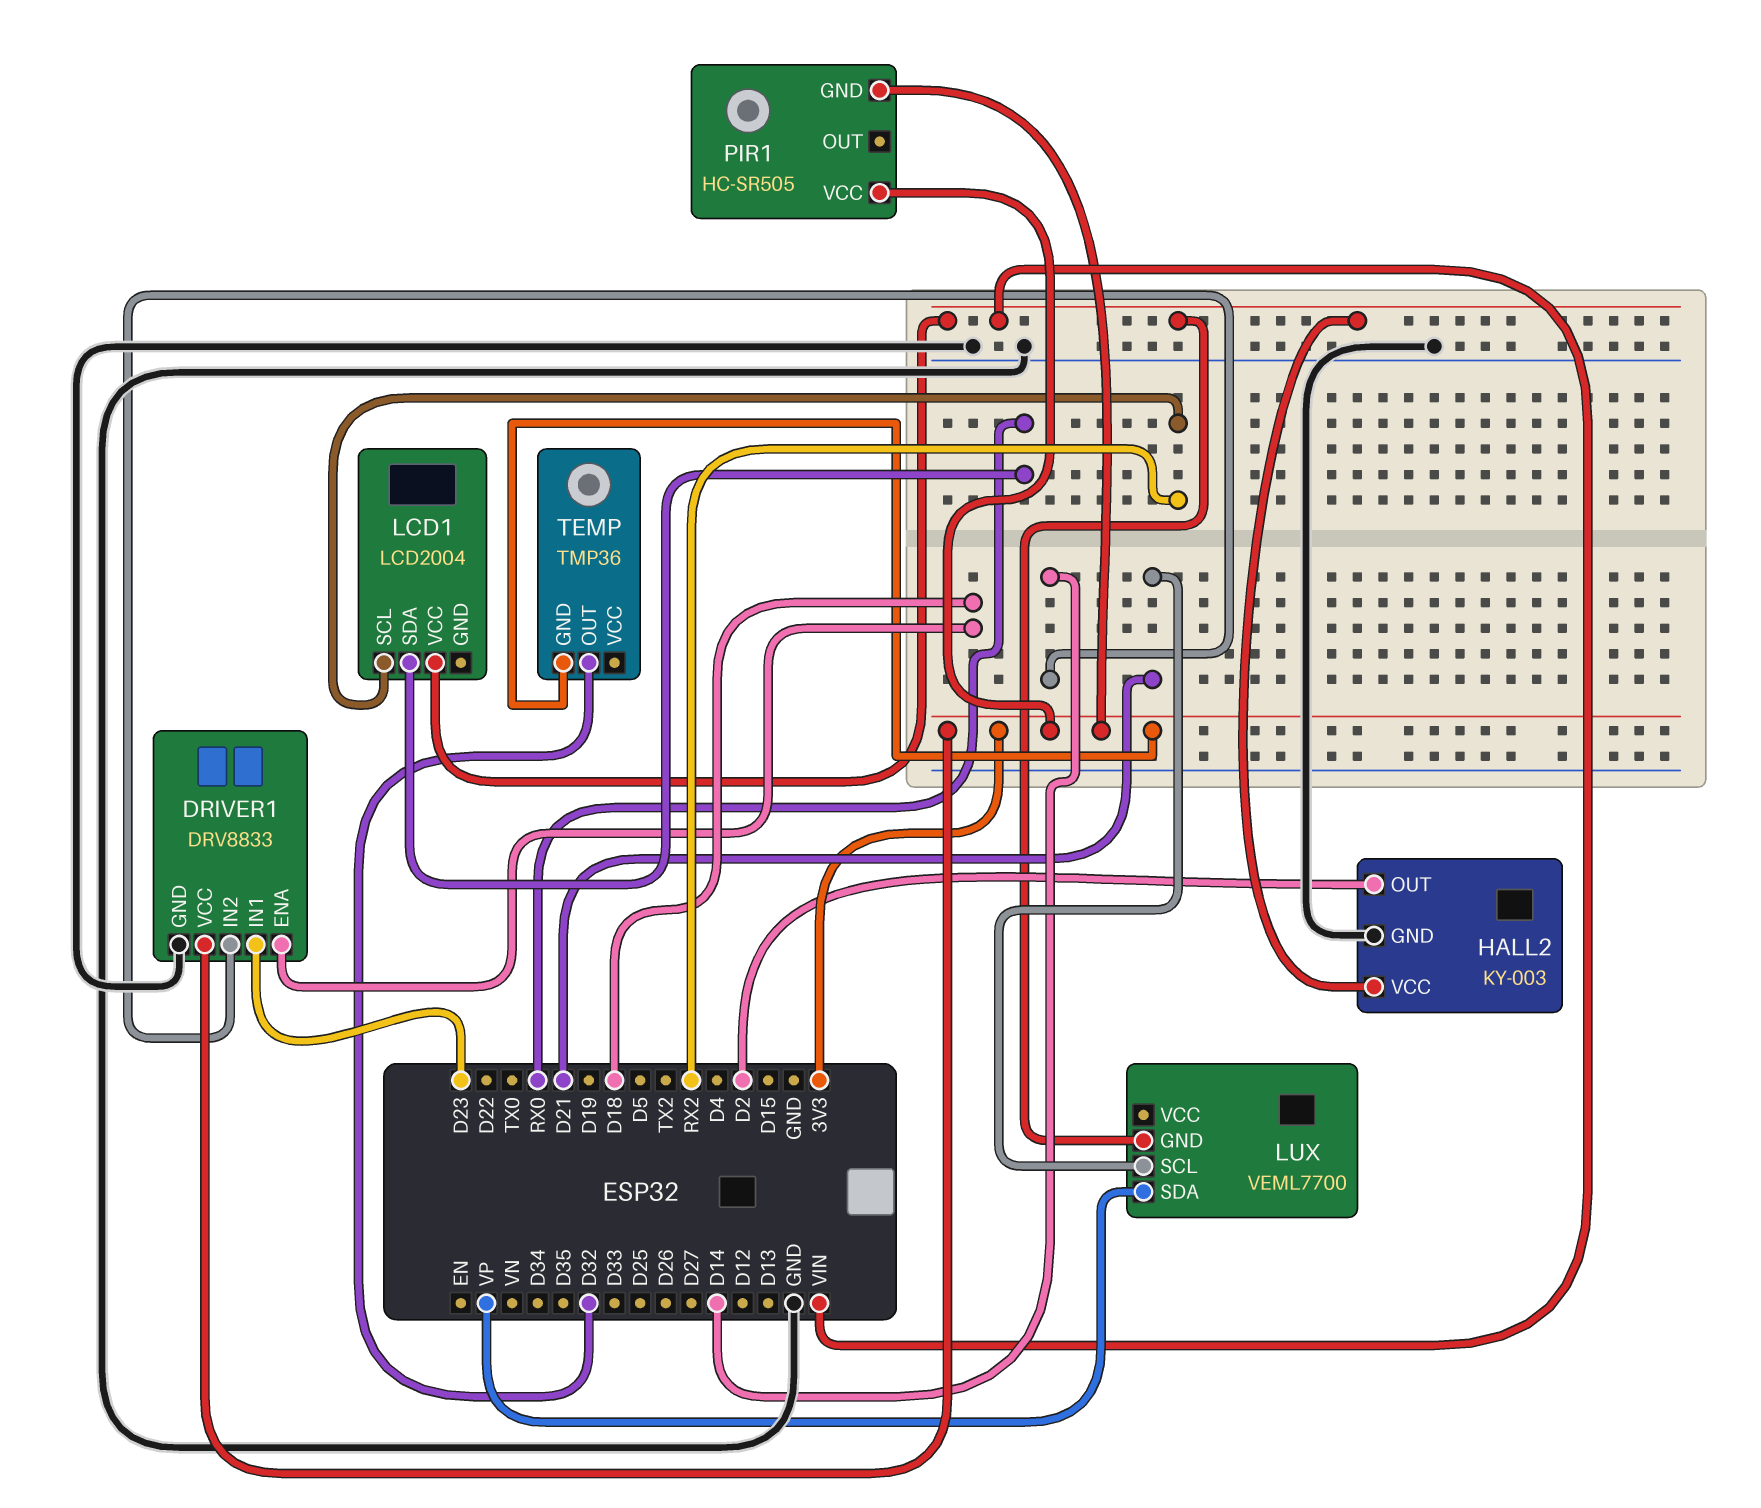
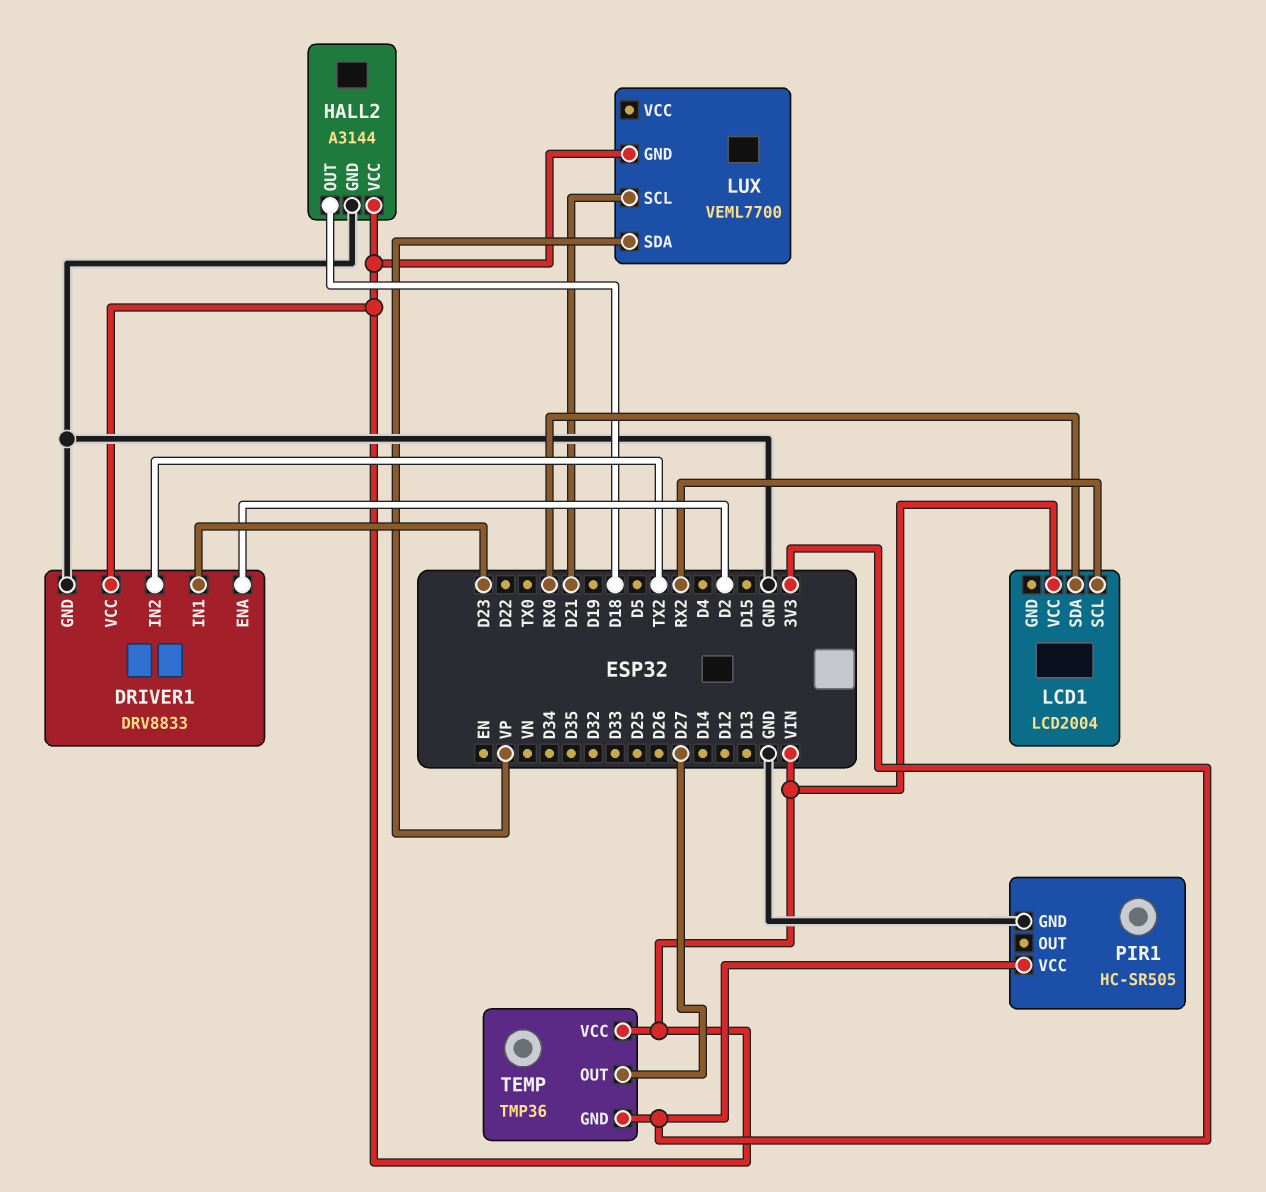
DRIVER1 pin ENA: D18 -> D2
DRIVER1 pin IN2: D14 -> TX2
DRIVER1 pin VCC: 3V3 -> VIN
HALL2: KY-003 -> A3144
HALL2 pin OUT: D2 -> D18
PIR1 pin GND: 3V3 -> GND
TEMP pin OUT: D32 -> D27
TEMP pin VCC: none -> VIN

